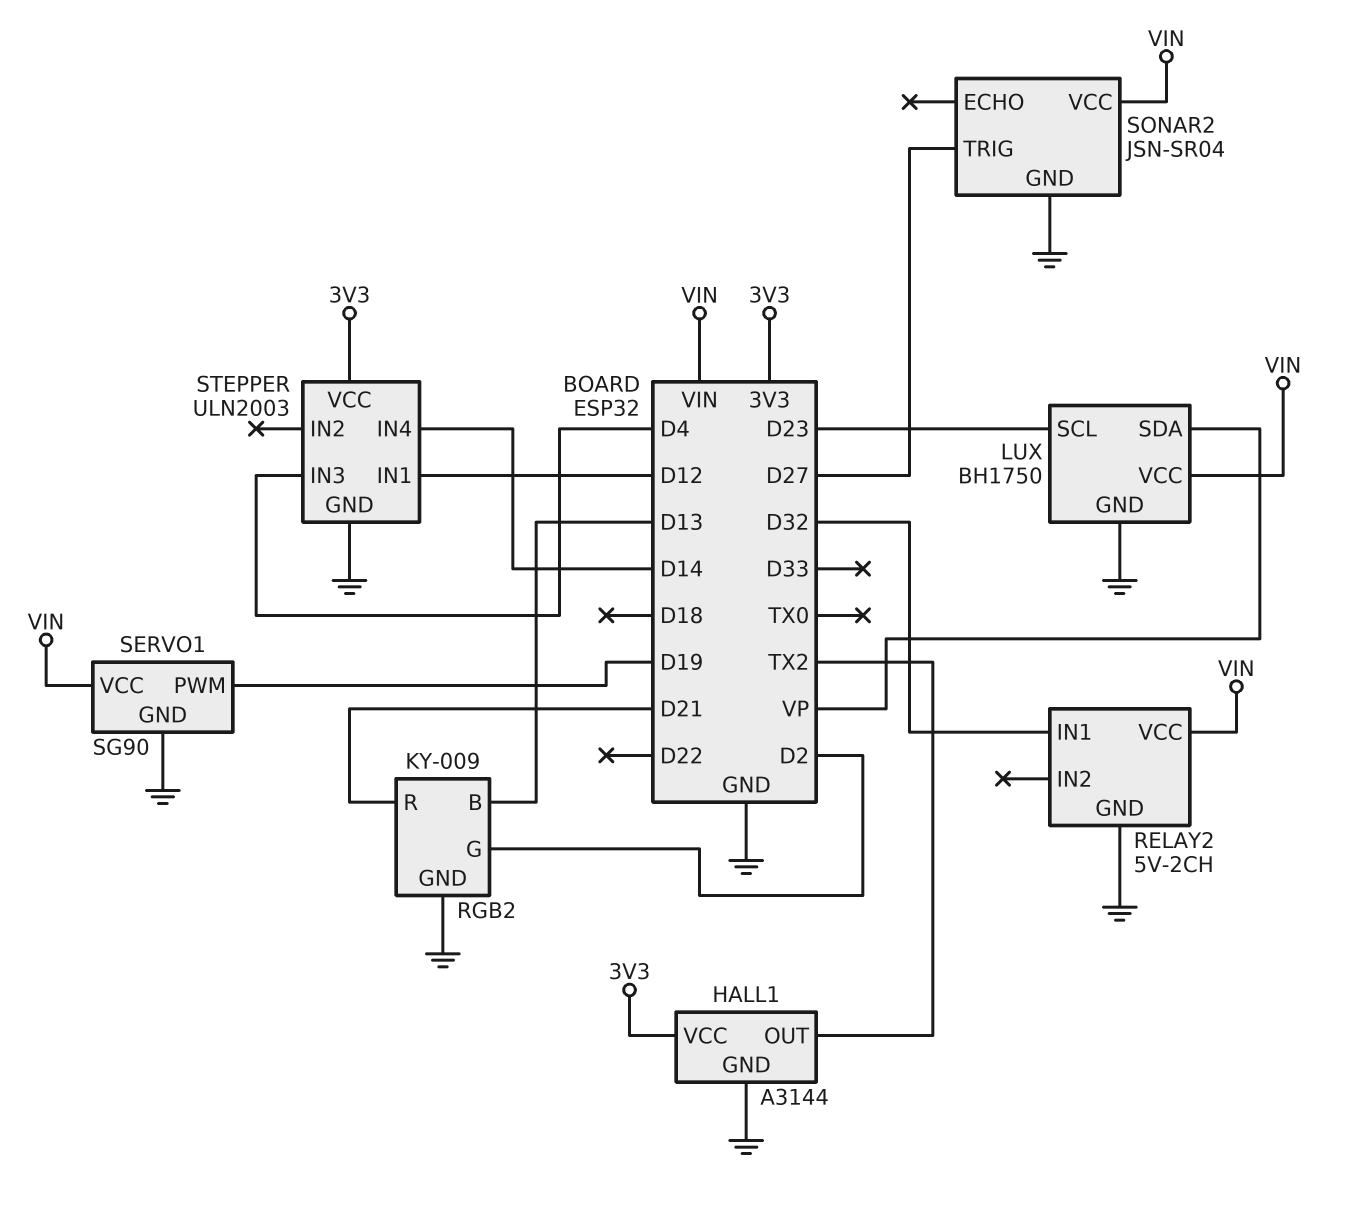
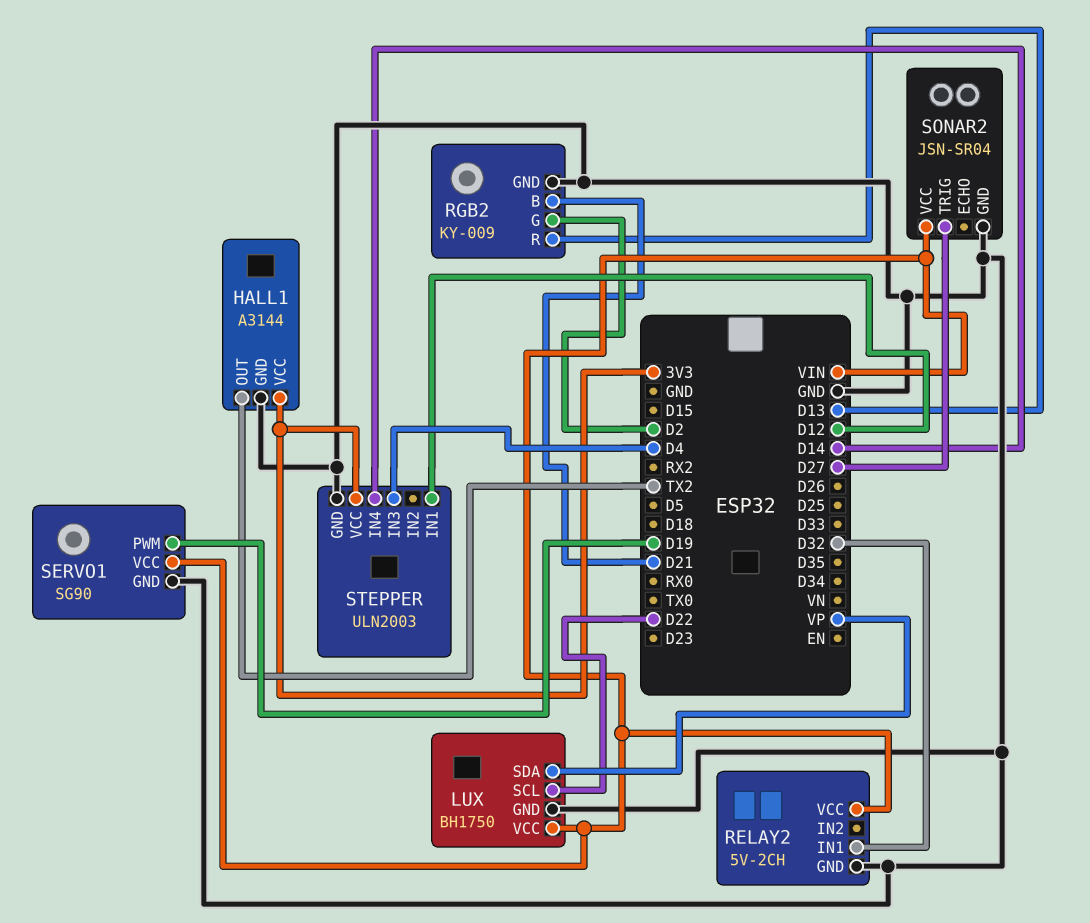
LUX pin SCL: D23 -> D22
RGB2 pin B: D13 -> D21
RGB2 pin R: D21 -> D13

